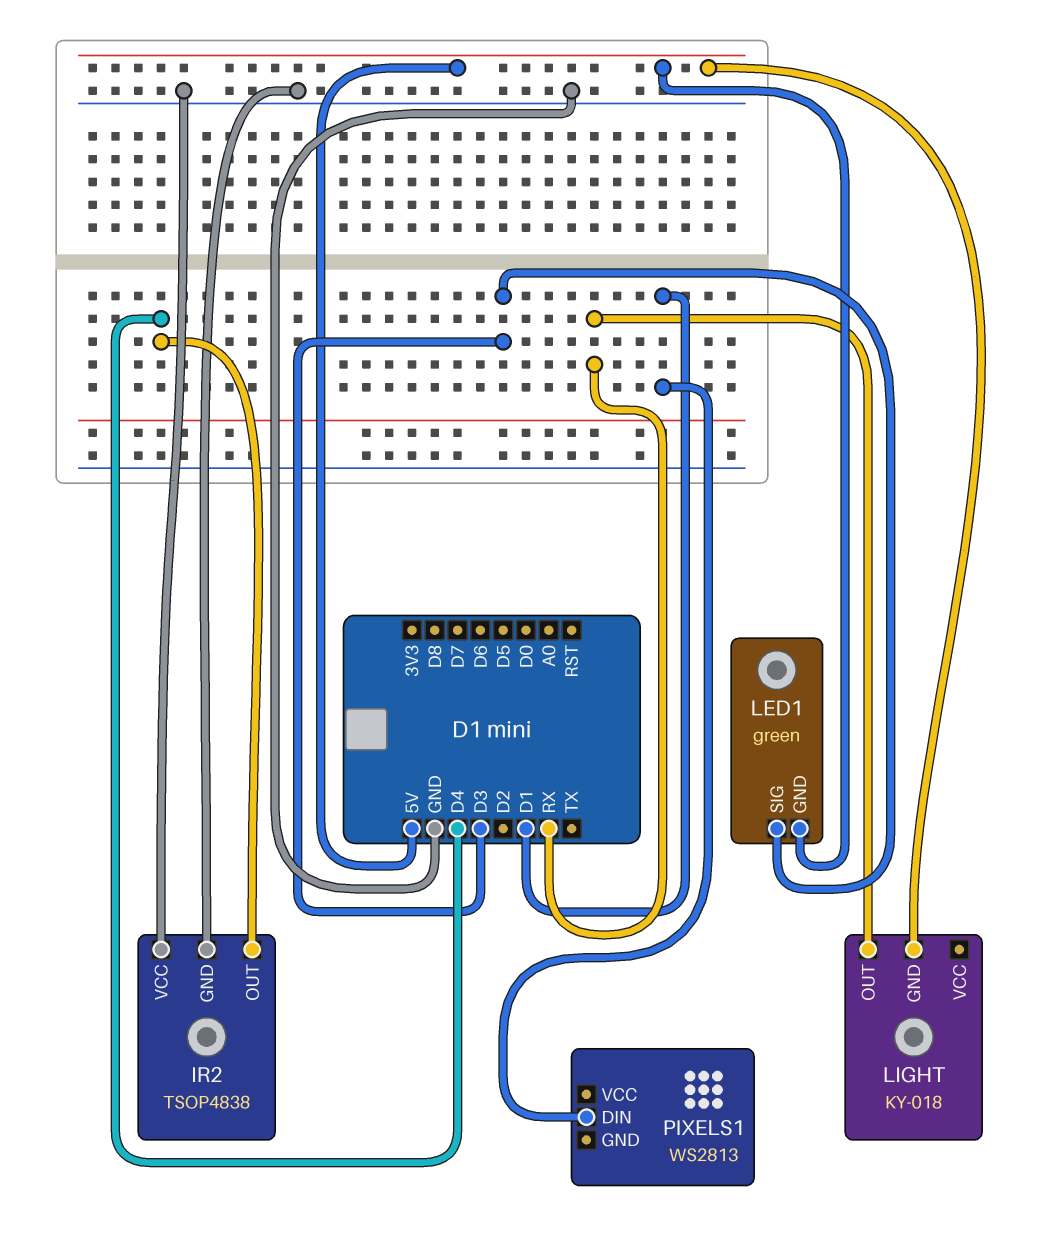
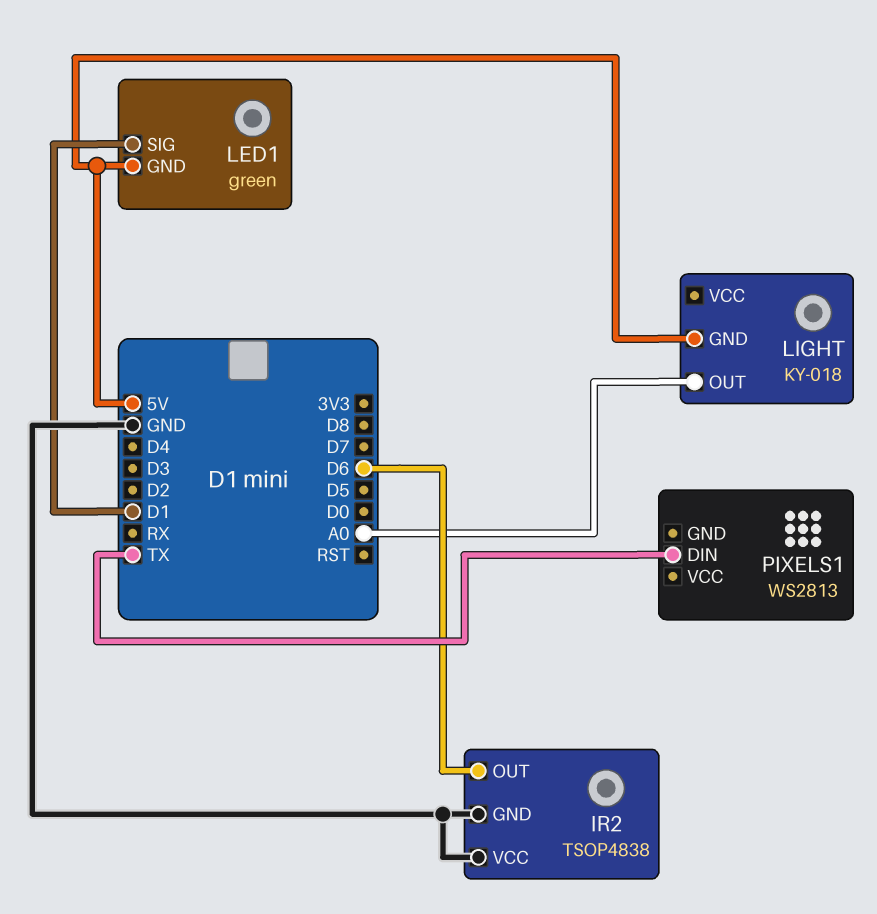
IR2 pin OUT: D4 -> D6
LED1 pin SIG: D3 -> D1
LIGHT pin OUT: RX -> A0
PIXELS1 pin DIN: D1 -> TX

